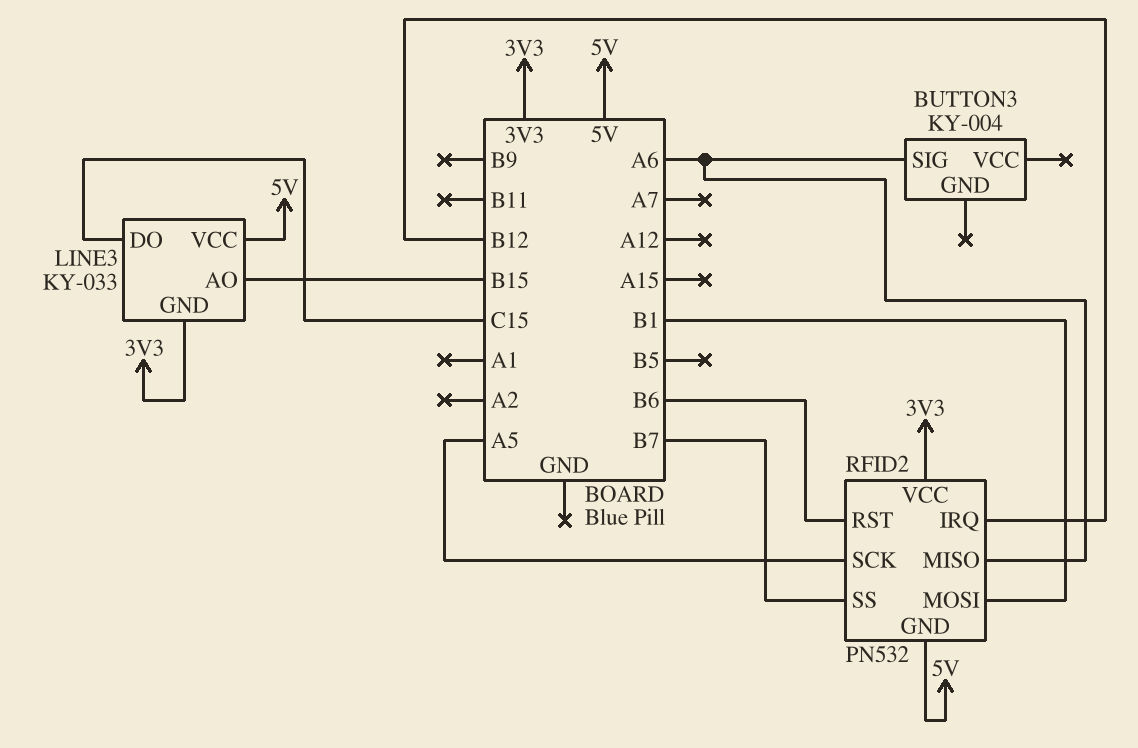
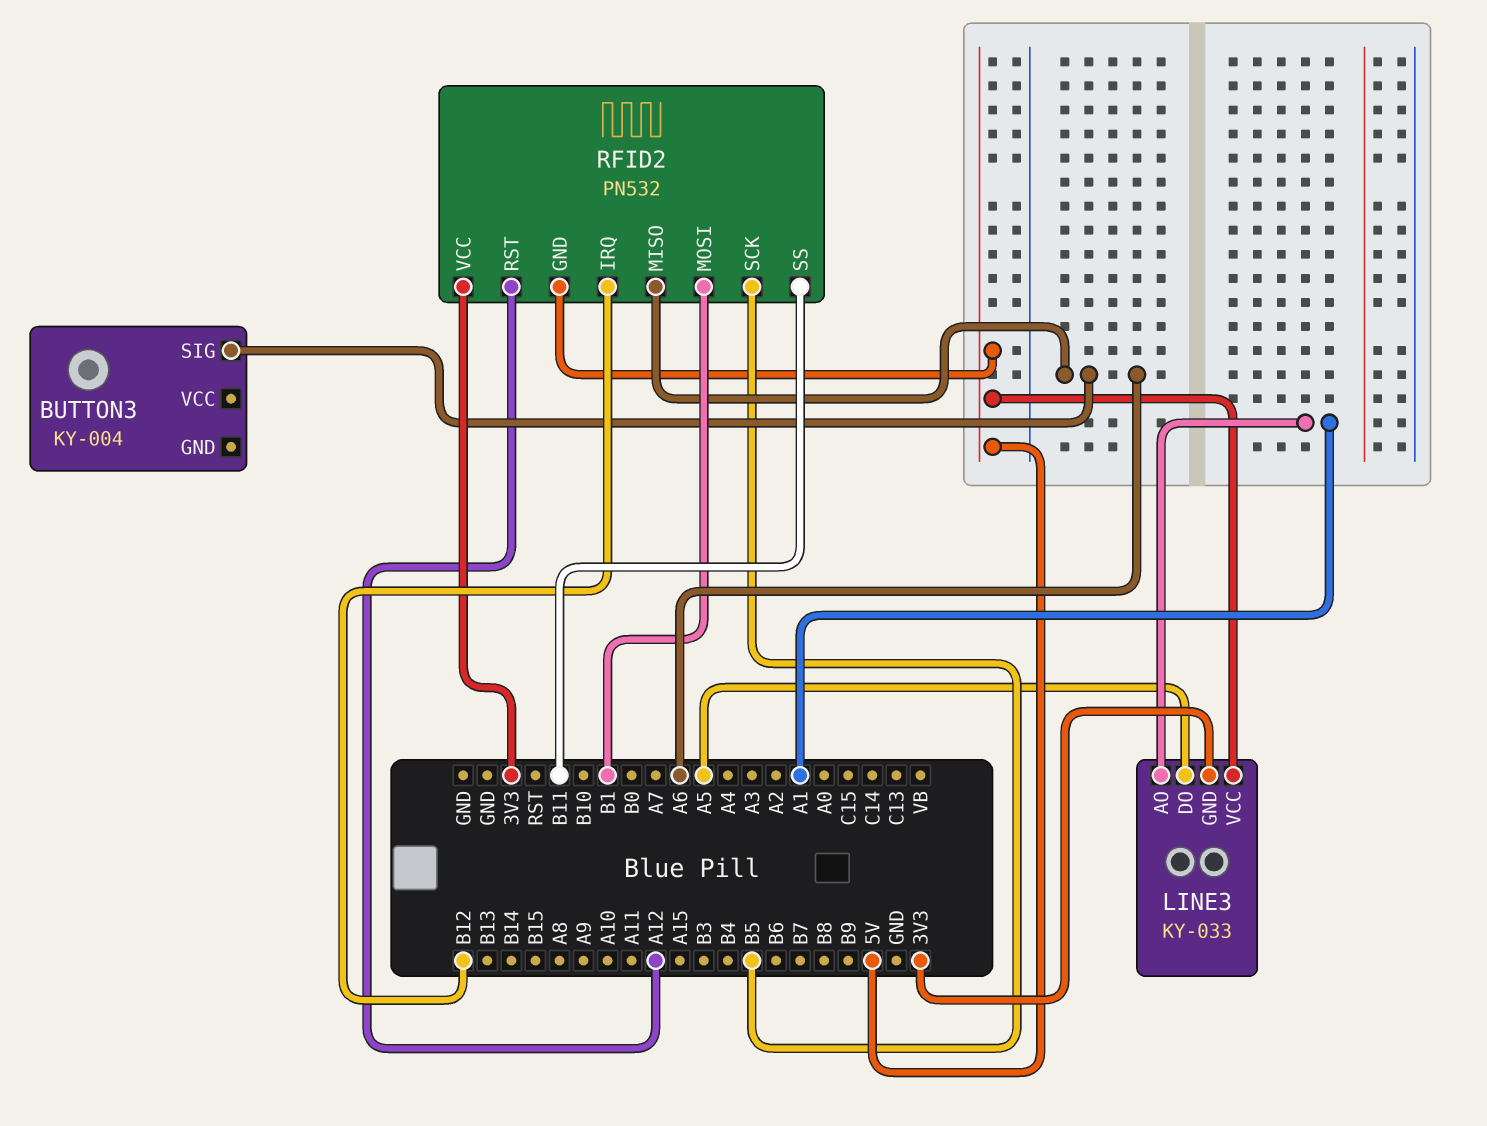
LINE3 pin AO: B15 -> A1
LINE3 pin DO: C15 -> A5
RFID2 pin RST: B6 -> A12
RFID2 pin SCK: A5 -> B5
RFID2 pin SS: B7 -> B11

